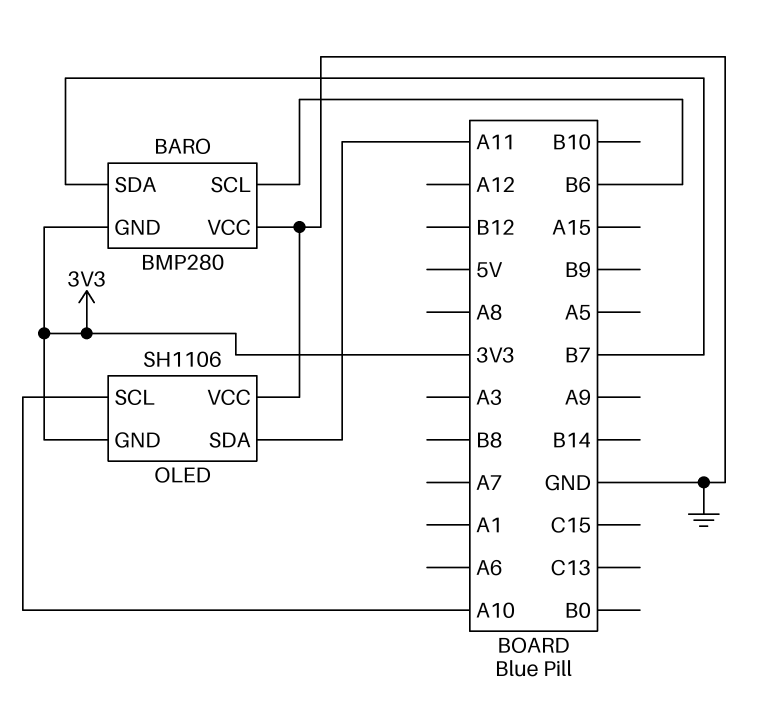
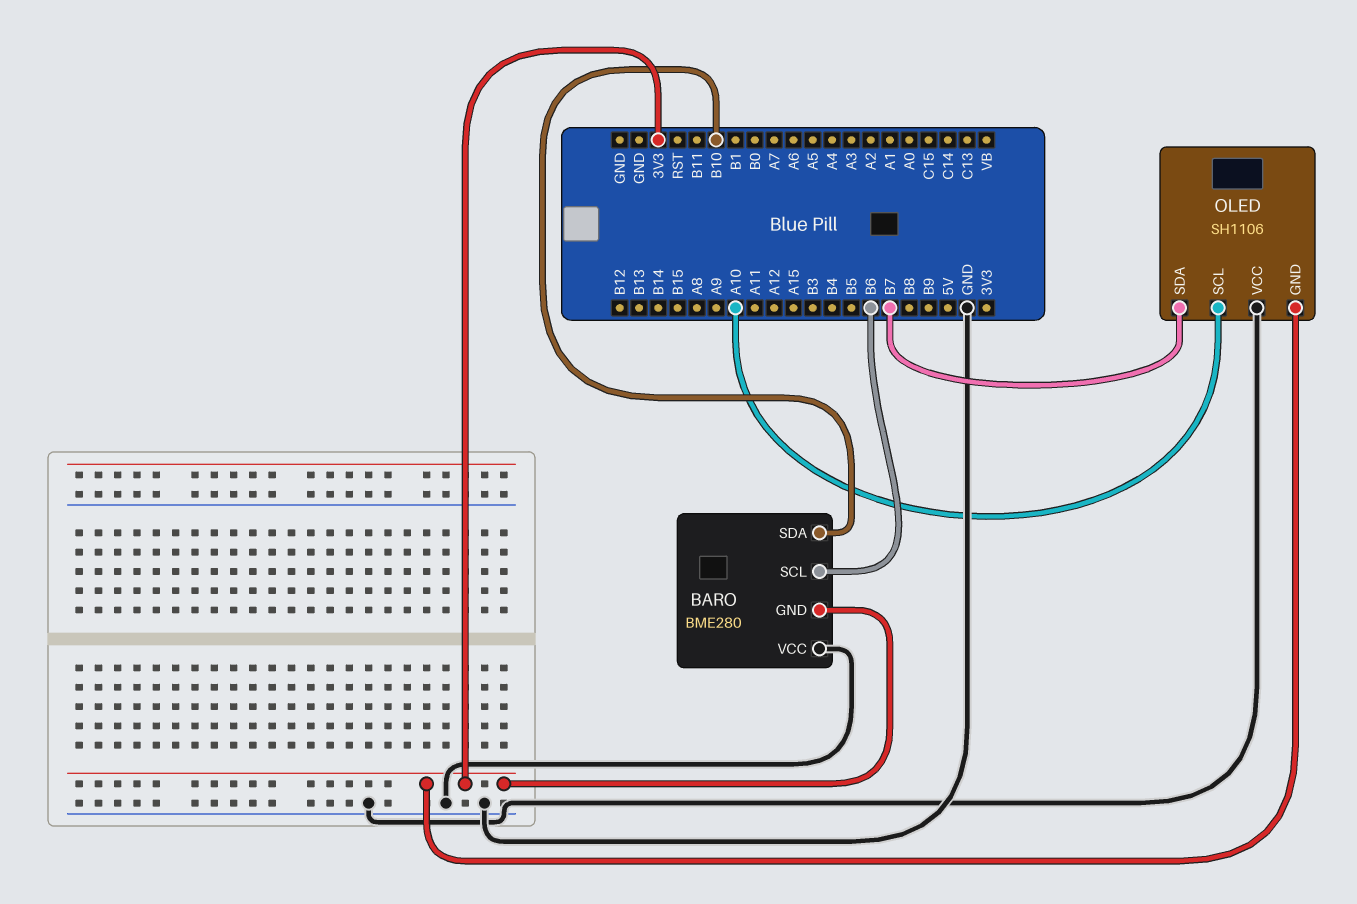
BARO: BMP280 -> BME280
BARO pin SDA: B7 -> B10
OLED pin SDA: A11 -> B7

